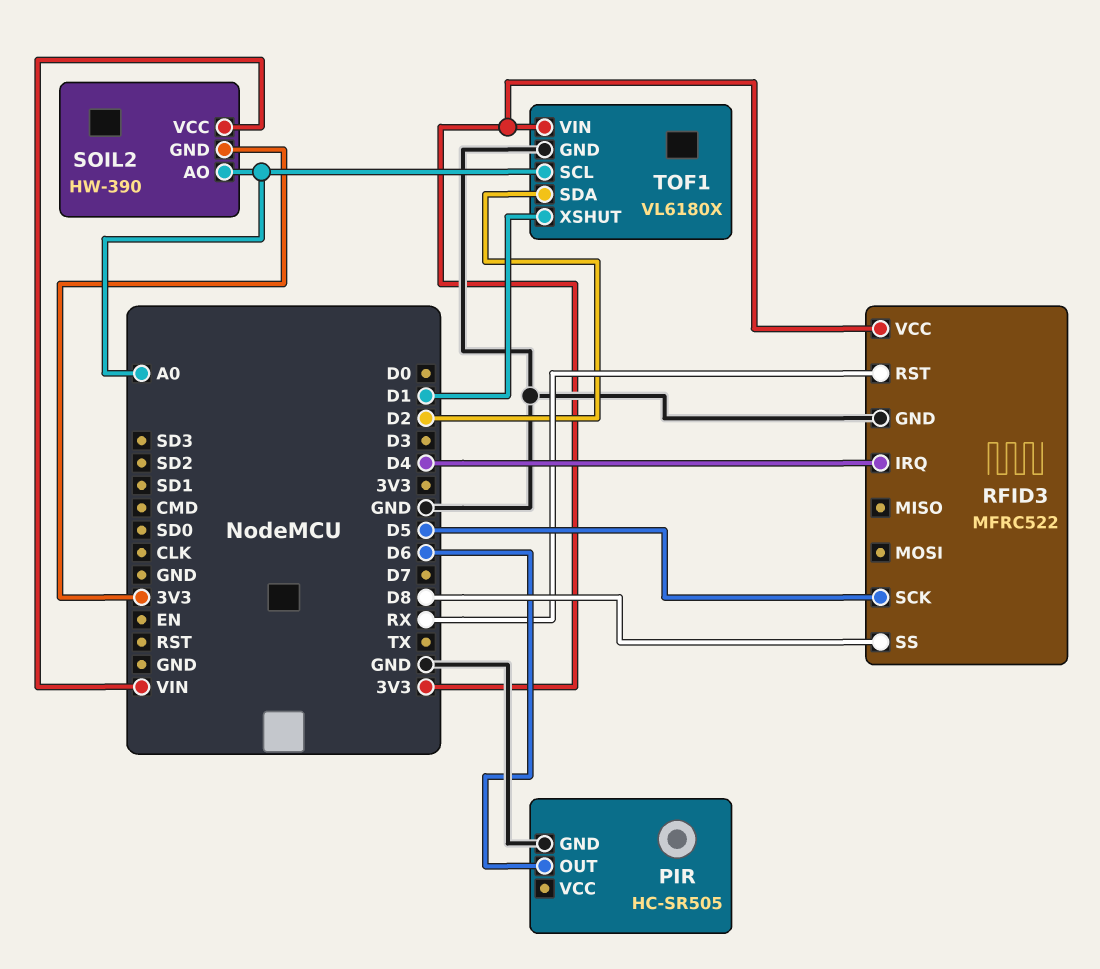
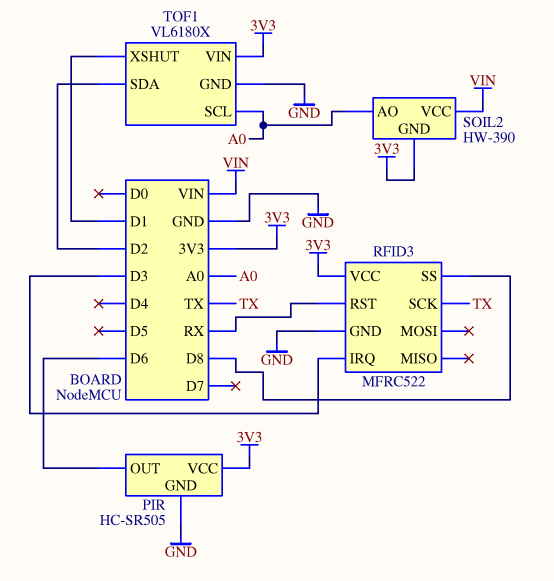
PIR pin VCC: none -> 3V3
RFID3 pin IRQ: D4 -> D3
RFID3 pin SCK: D5 -> TX

